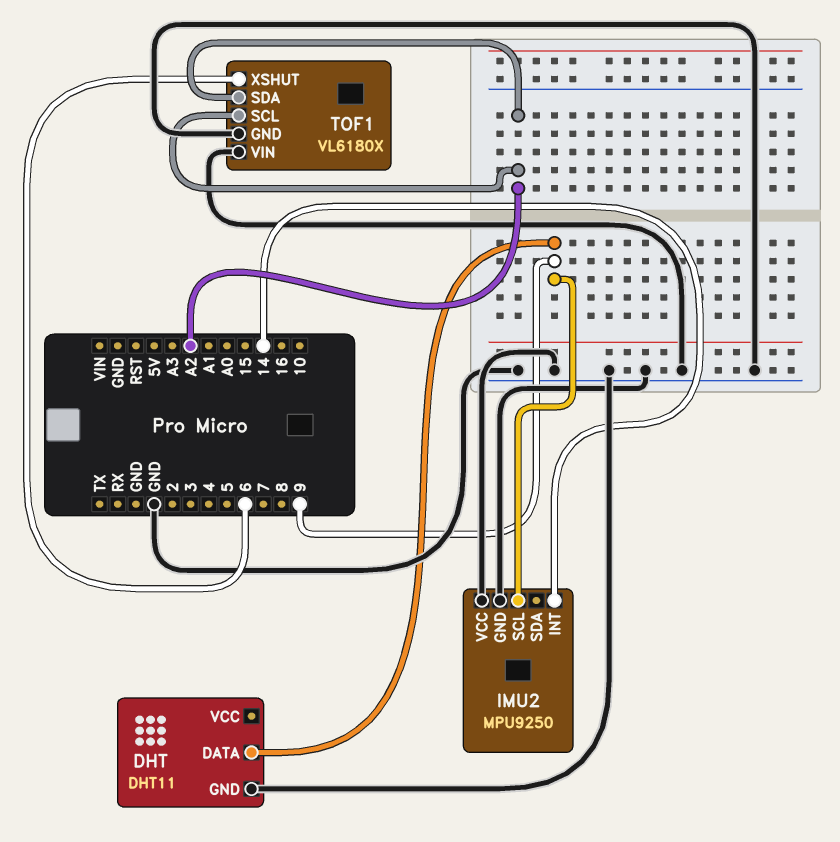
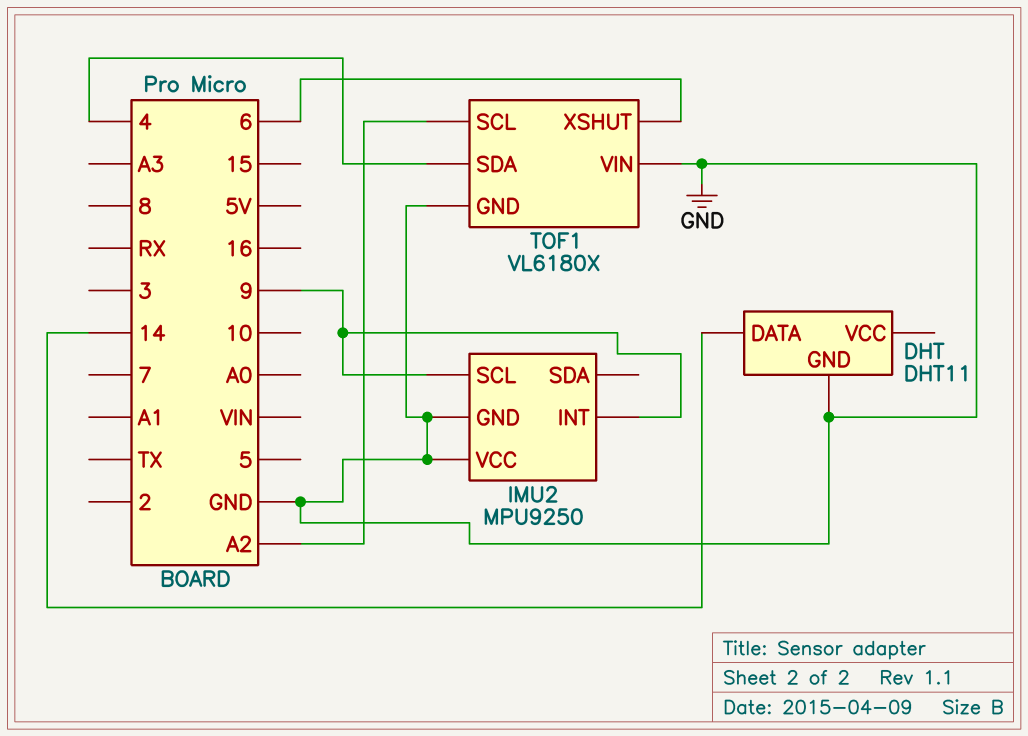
DHT pin DATA: 9 -> 14
IMU2 pin INT: 14 -> 9
TOF1 pin SDA: A2 -> 4

